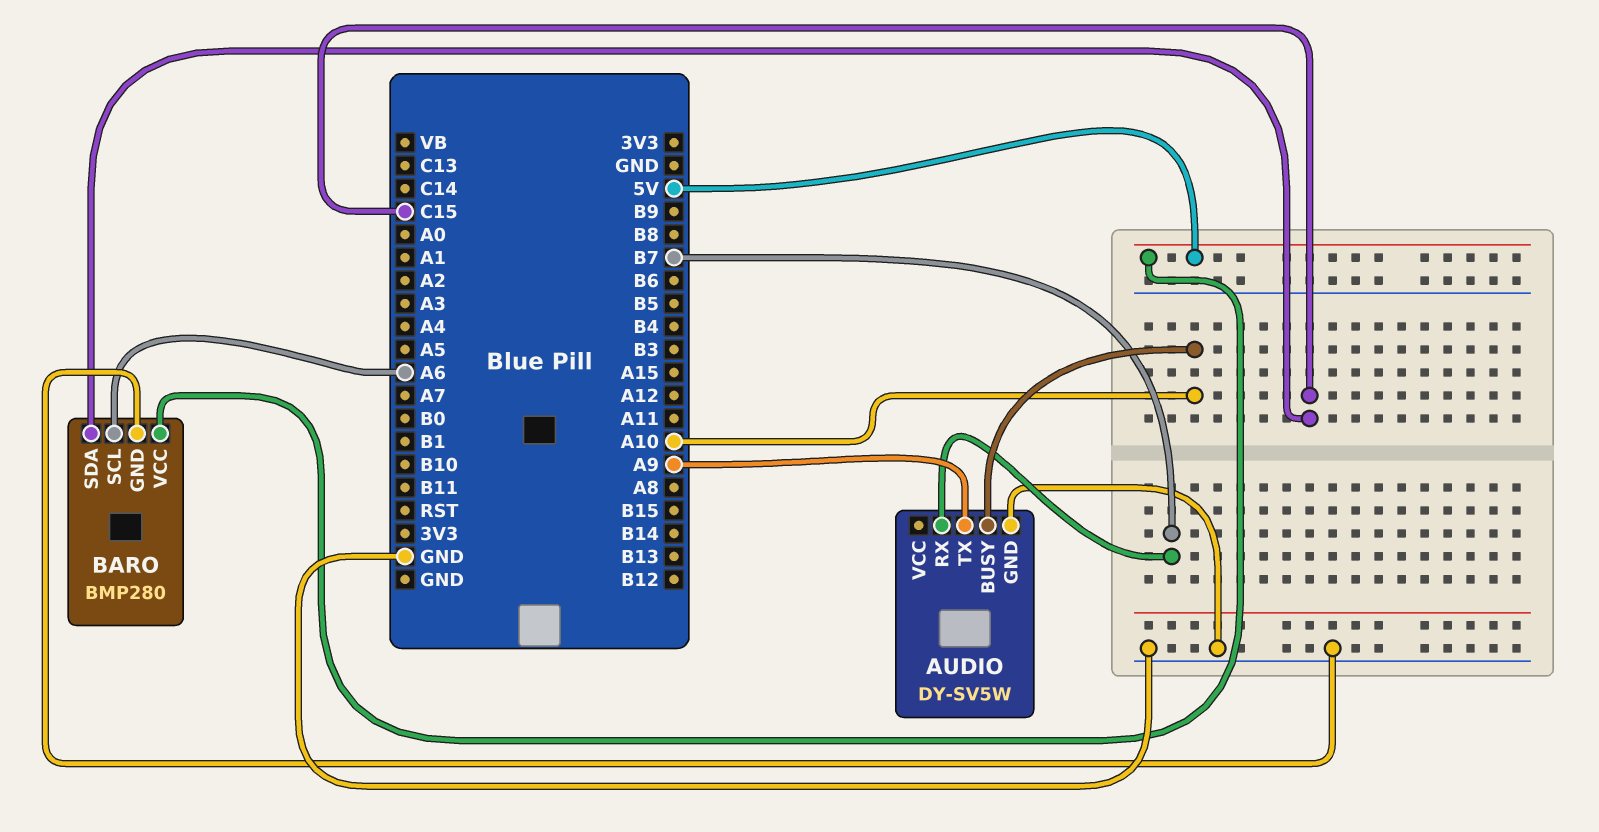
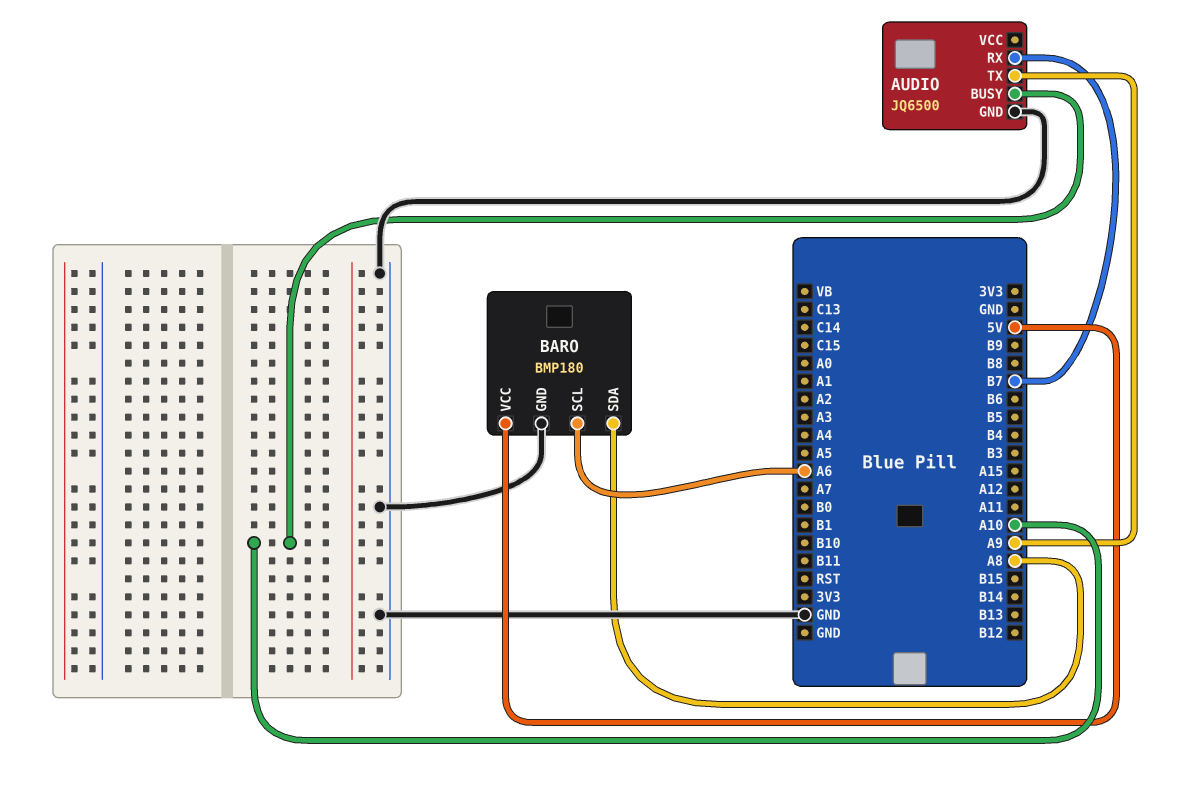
AUDIO: DY-SV5W -> JQ6500
BARO: BMP280 -> BMP180
BARO pin SDA: C15 -> A8

